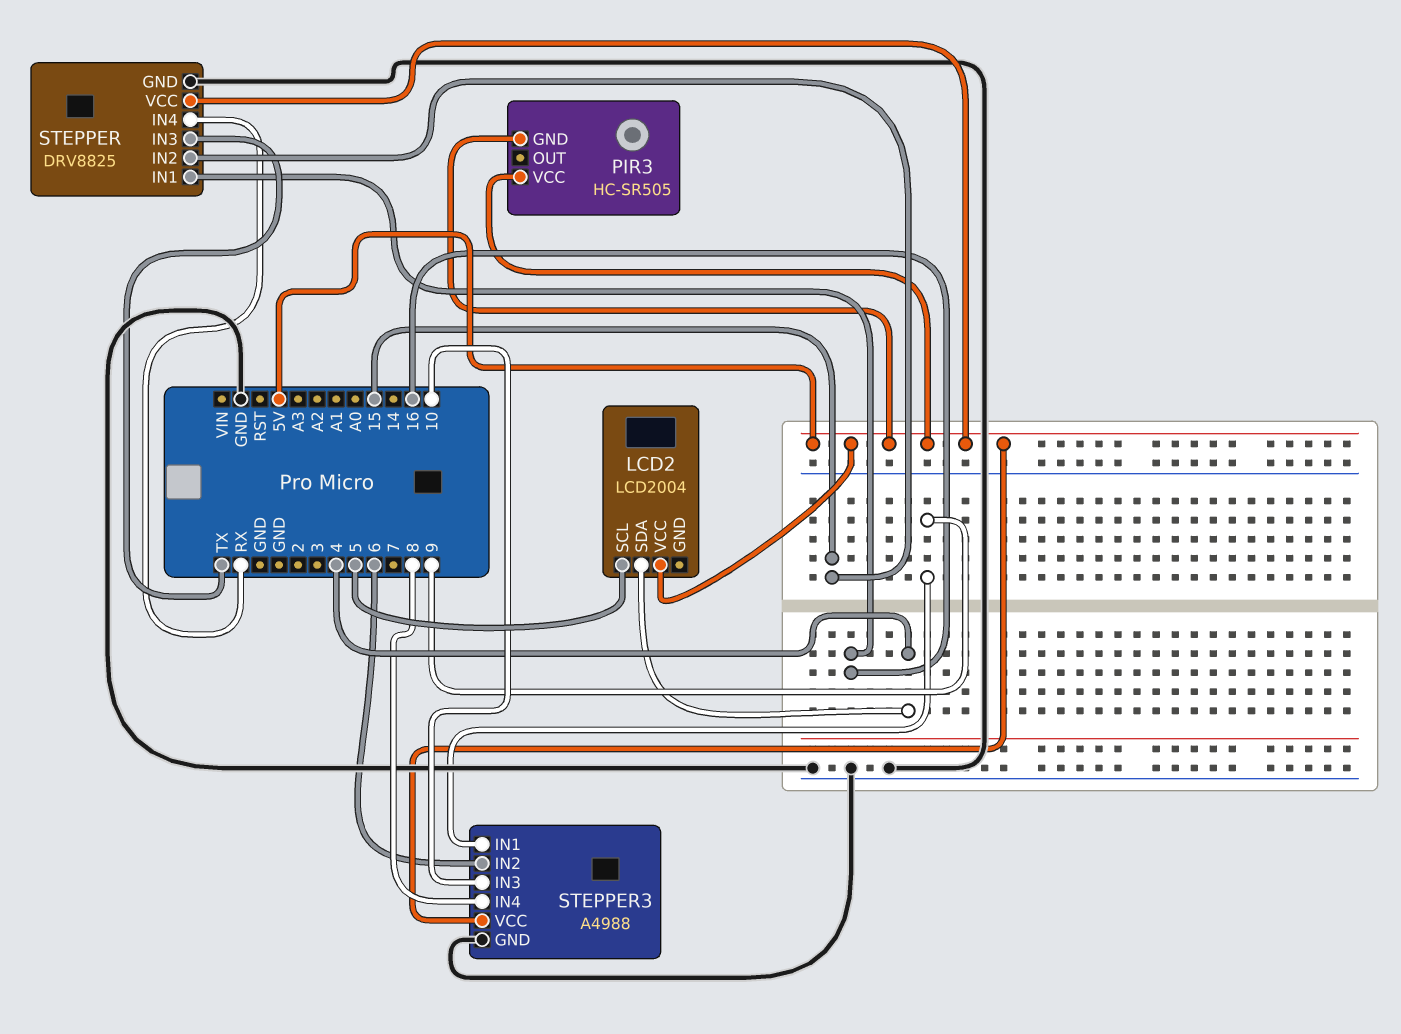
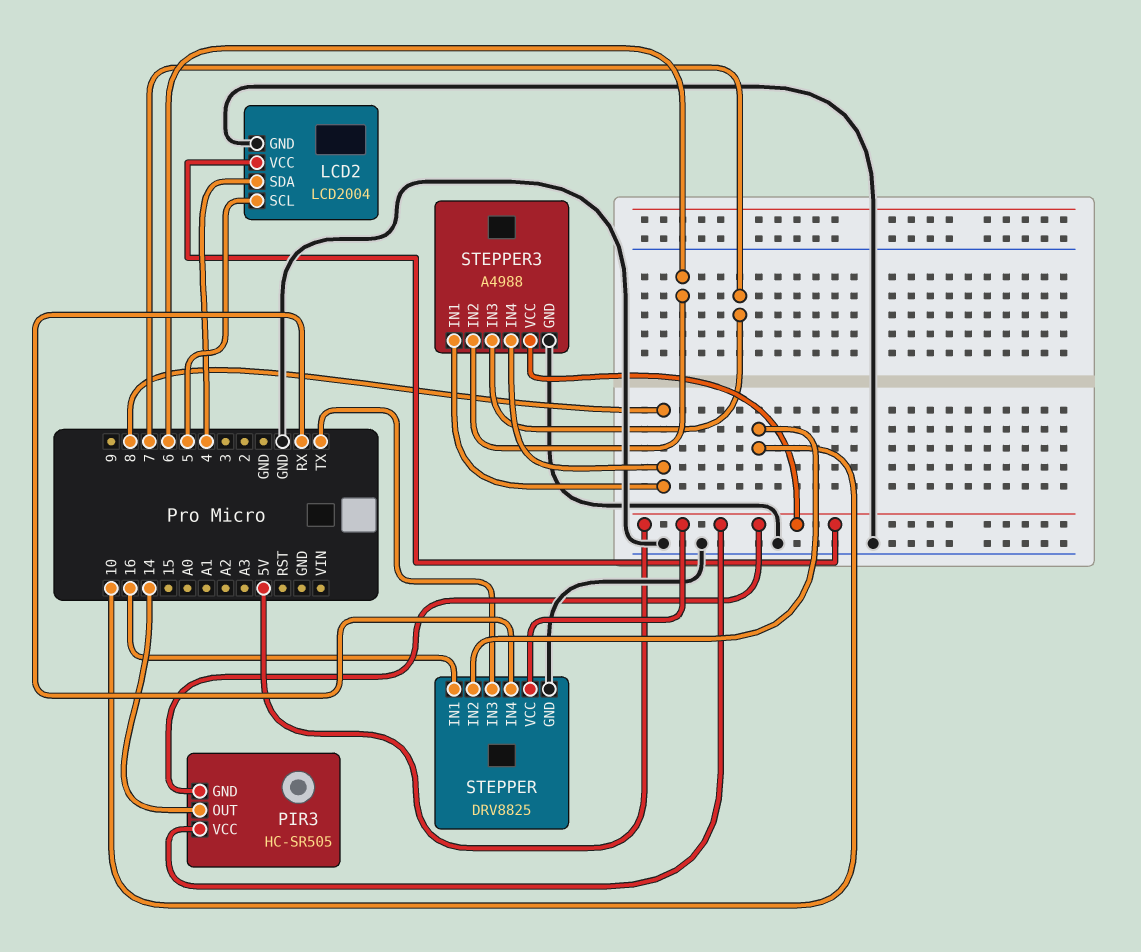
LCD2 pin GND: none -> GND
PIR3 pin OUT: none -> 14
STEPPER pin IN2: 15 -> 10
STEPPER3 pin IN1: 9 -> 8
STEPPER3 pin IN3: 10 -> 7

